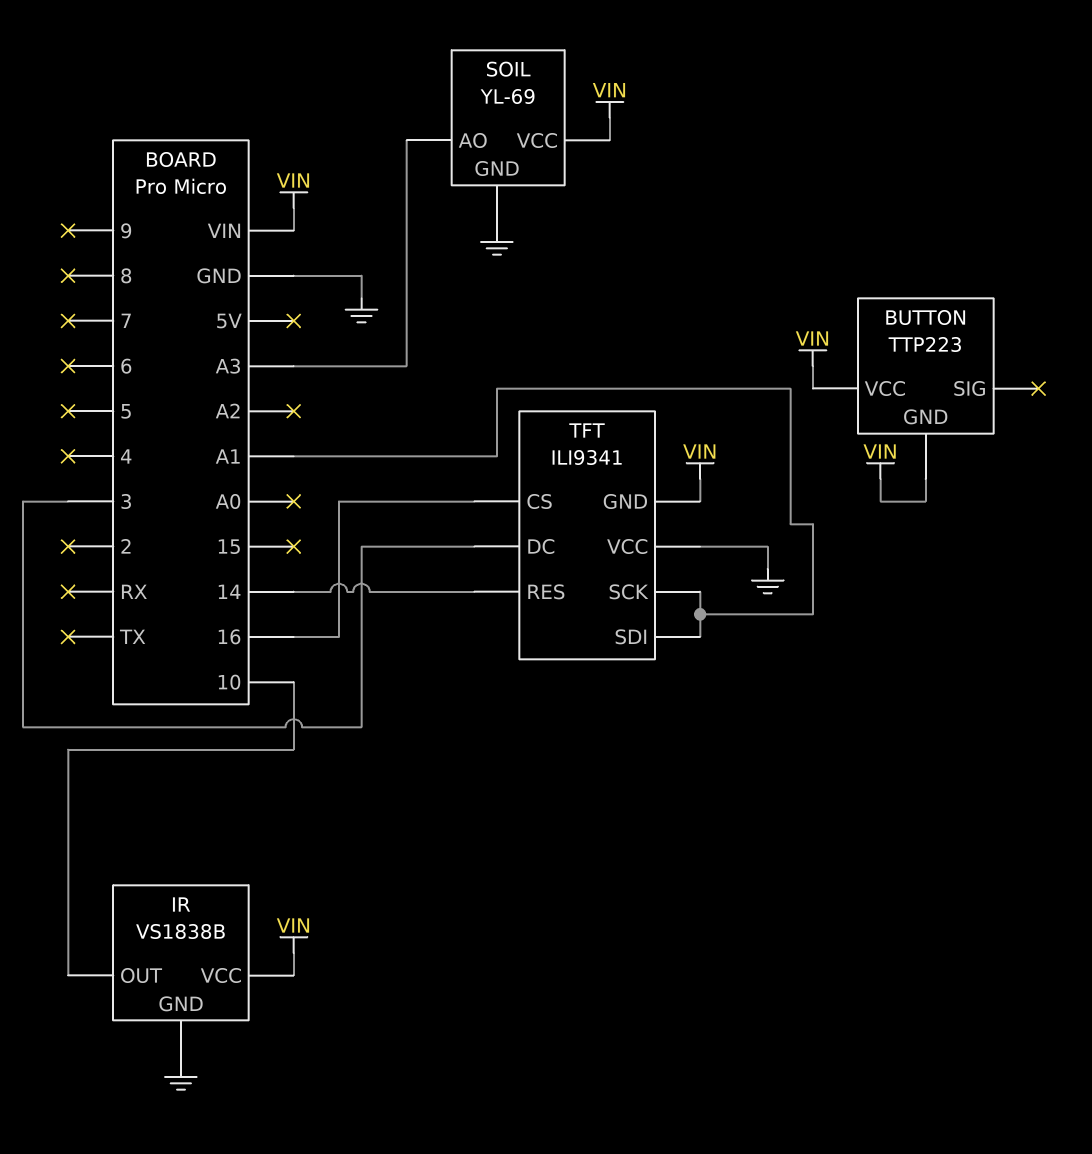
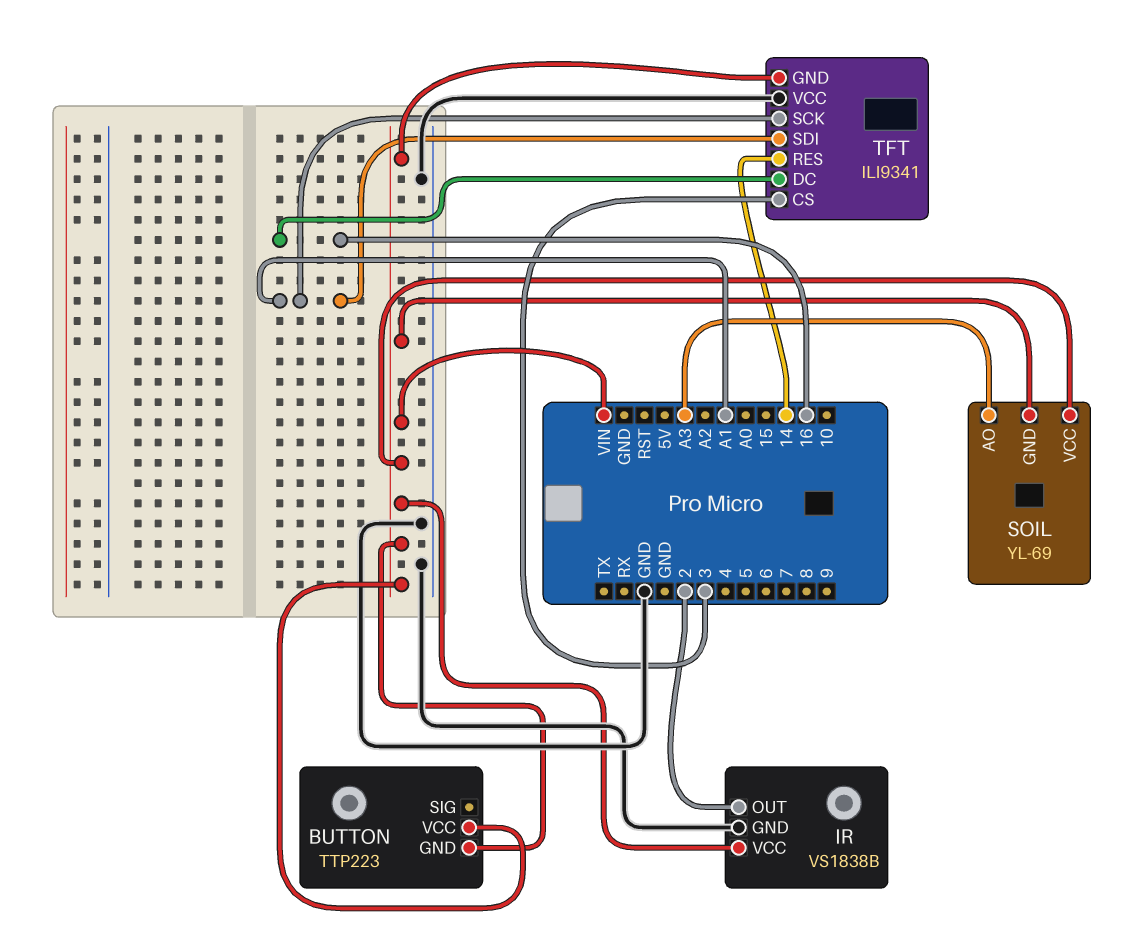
IR pin OUT: 10 -> 2
SOIL pin GND: GND -> VIN
TFT pin CS: 16 -> 3
TFT pin DC: 3 -> 16

